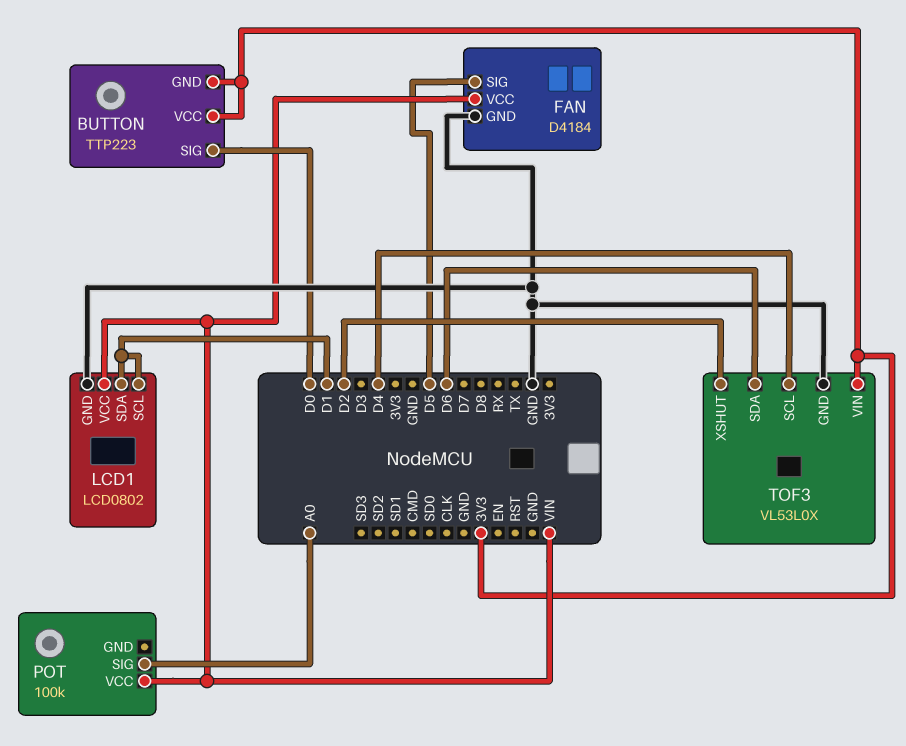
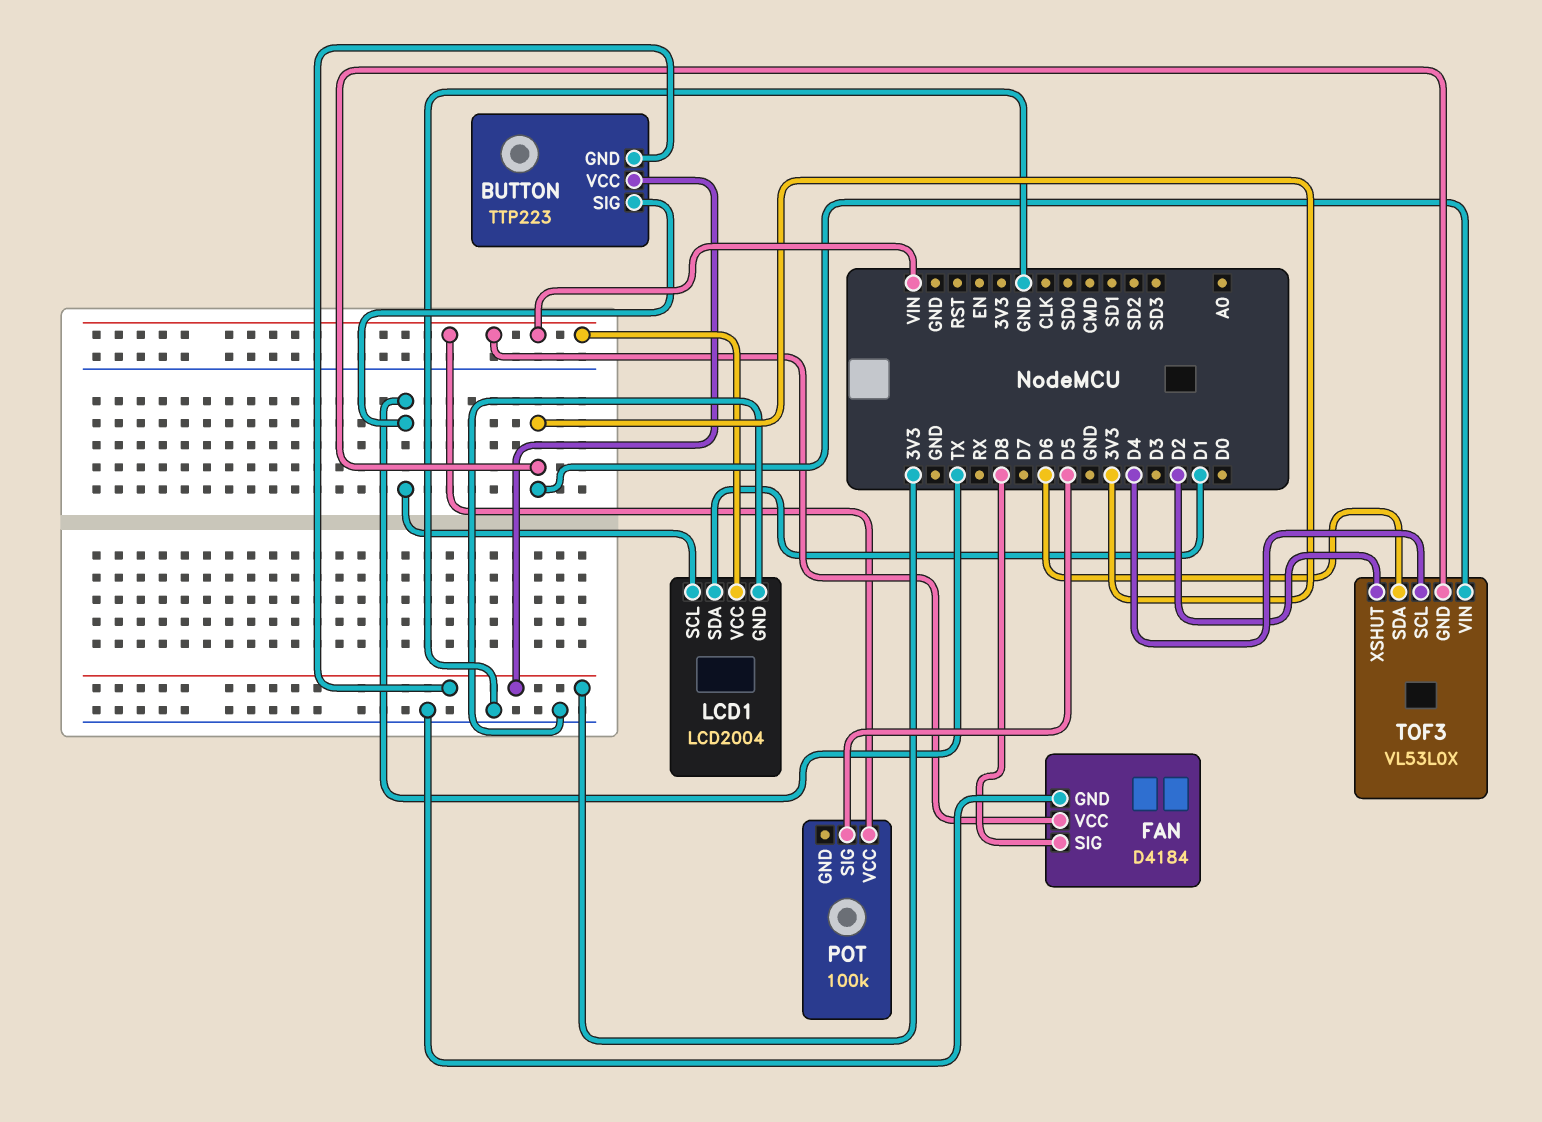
BUTTON pin SIG: D0 -> TX
FAN pin SIG: D5 -> D8
LCD1: LCD0802 -> LCD2004
LCD1 pin SCL: D1 -> TX
POT pin SIG: A0 -> D5
TOF3 pin GND: GND -> 3V3

